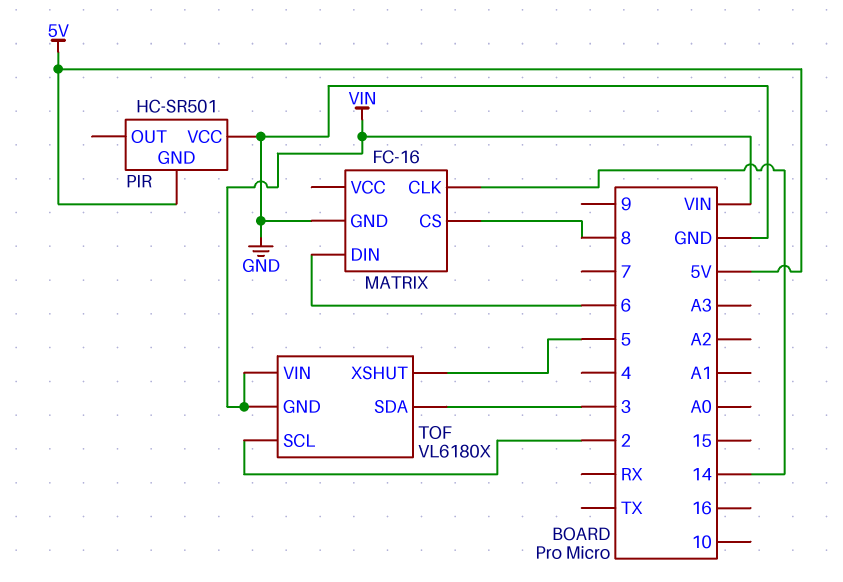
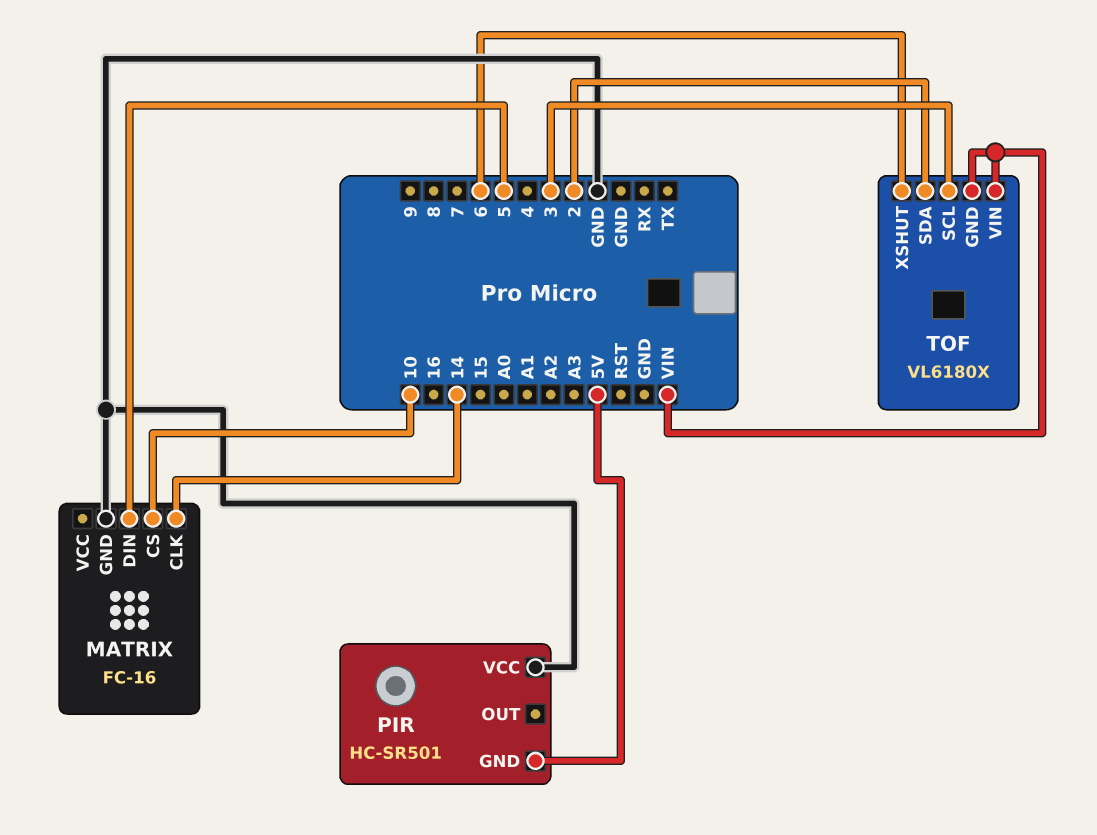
MATRIX pin CS: 8 -> 10
MATRIX pin DIN: 6 -> 5
TOF pin SCL: 2 -> 3
TOF pin SDA: 3 -> 2
TOF pin XSHUT: 5 -> 6

